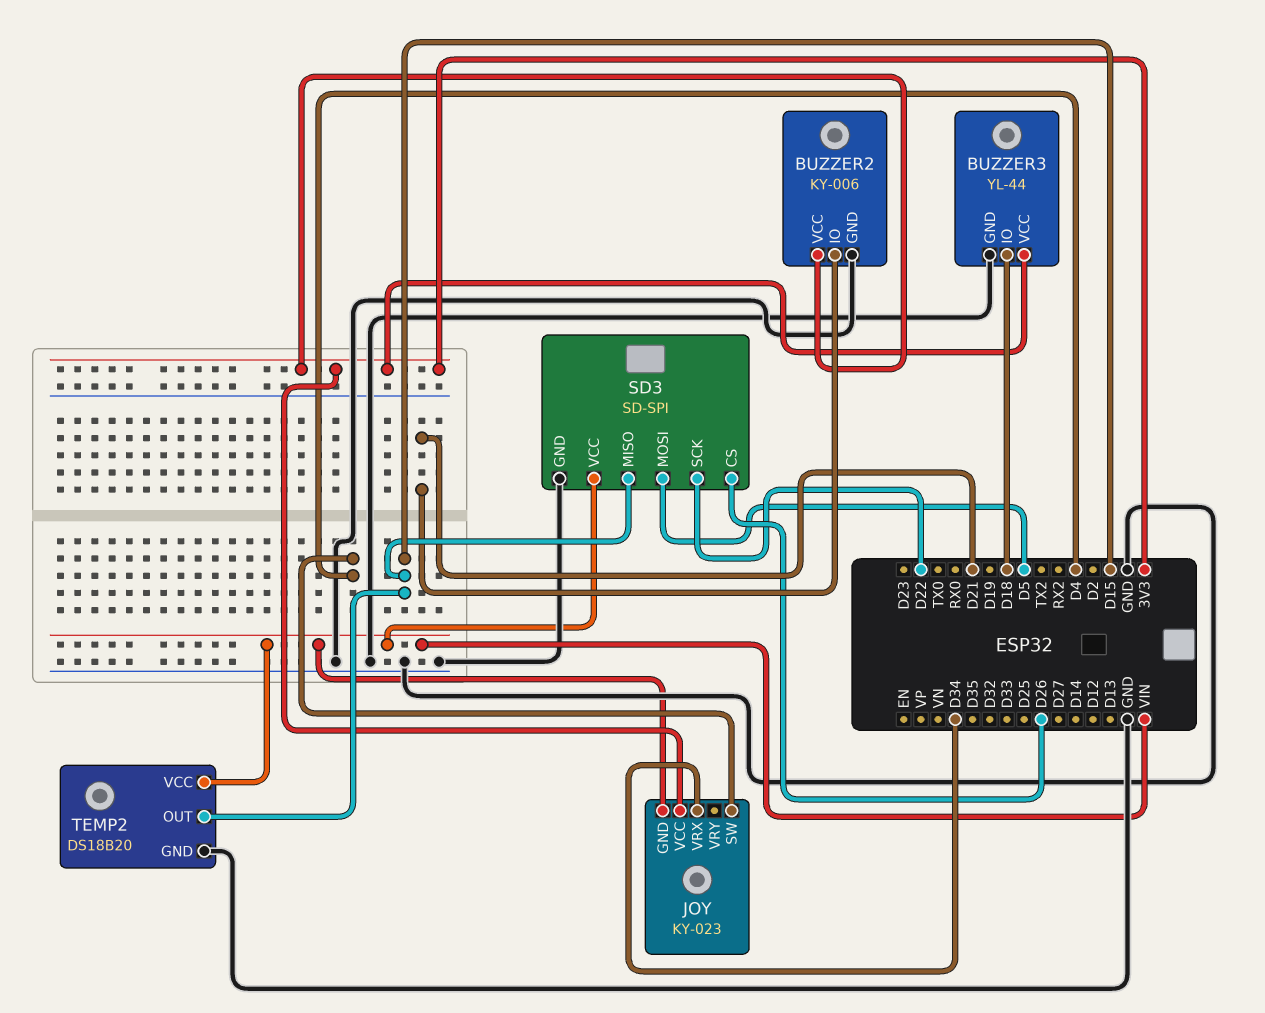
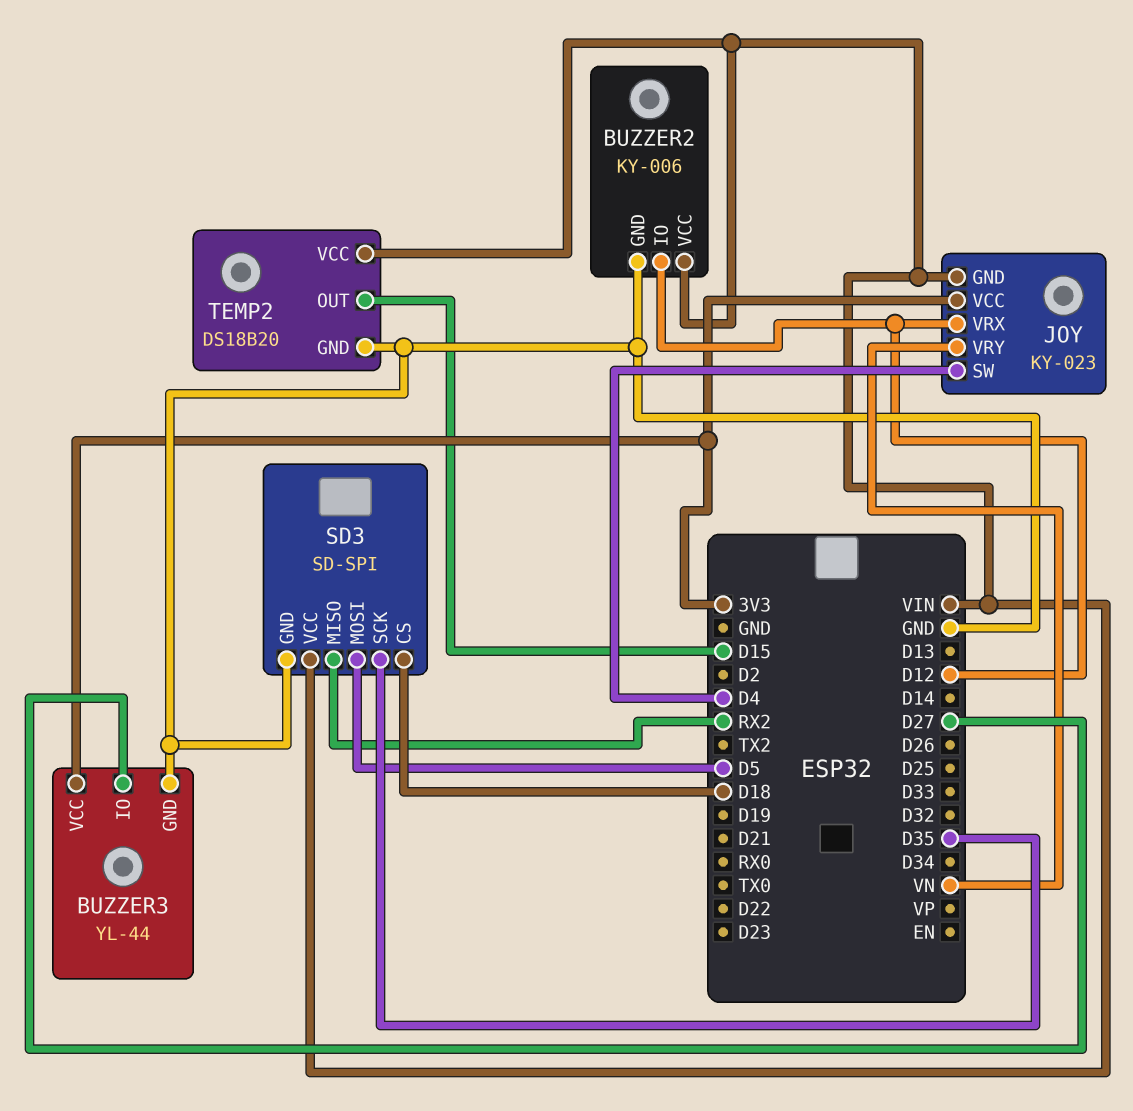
BUZZER2 pin IO: D21 -> D12
BUZZER2 pin VCC: 3V3 -> VIN
BUZZER3 pin IO: D18 -> D27
JOY pin VRX: D34 -> D12
JOY pin VRY: none -> VN
SD3 pin CS: D26 -> D18
SD3 pin MISO: D15 -> RX2
SD3 pin SCK: D22 -> D35

